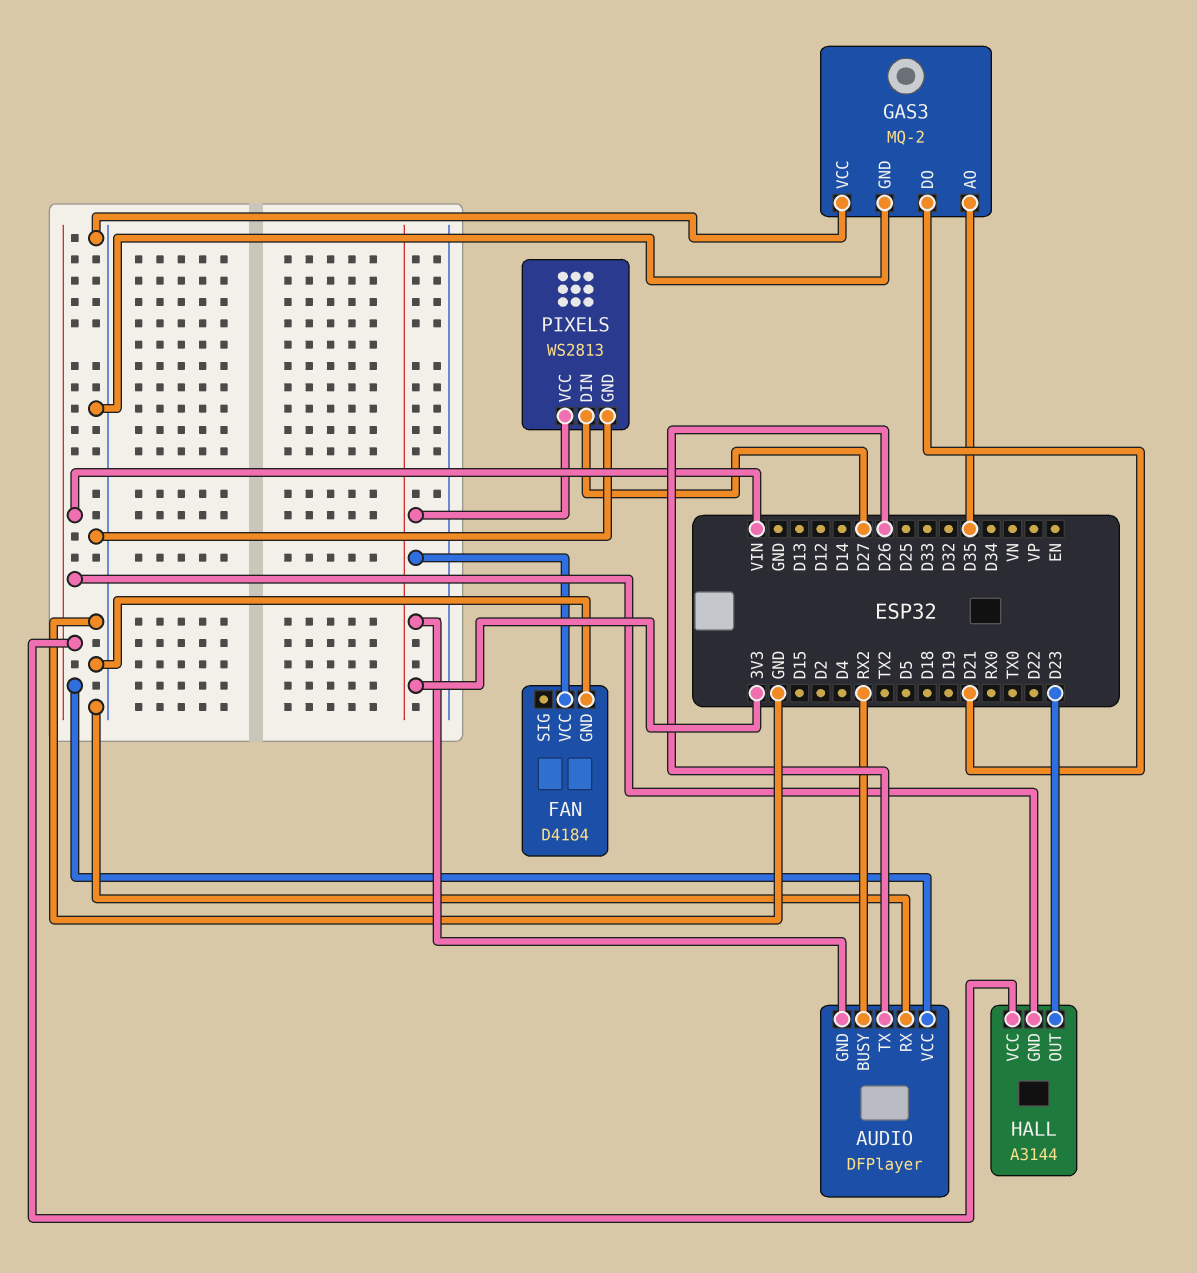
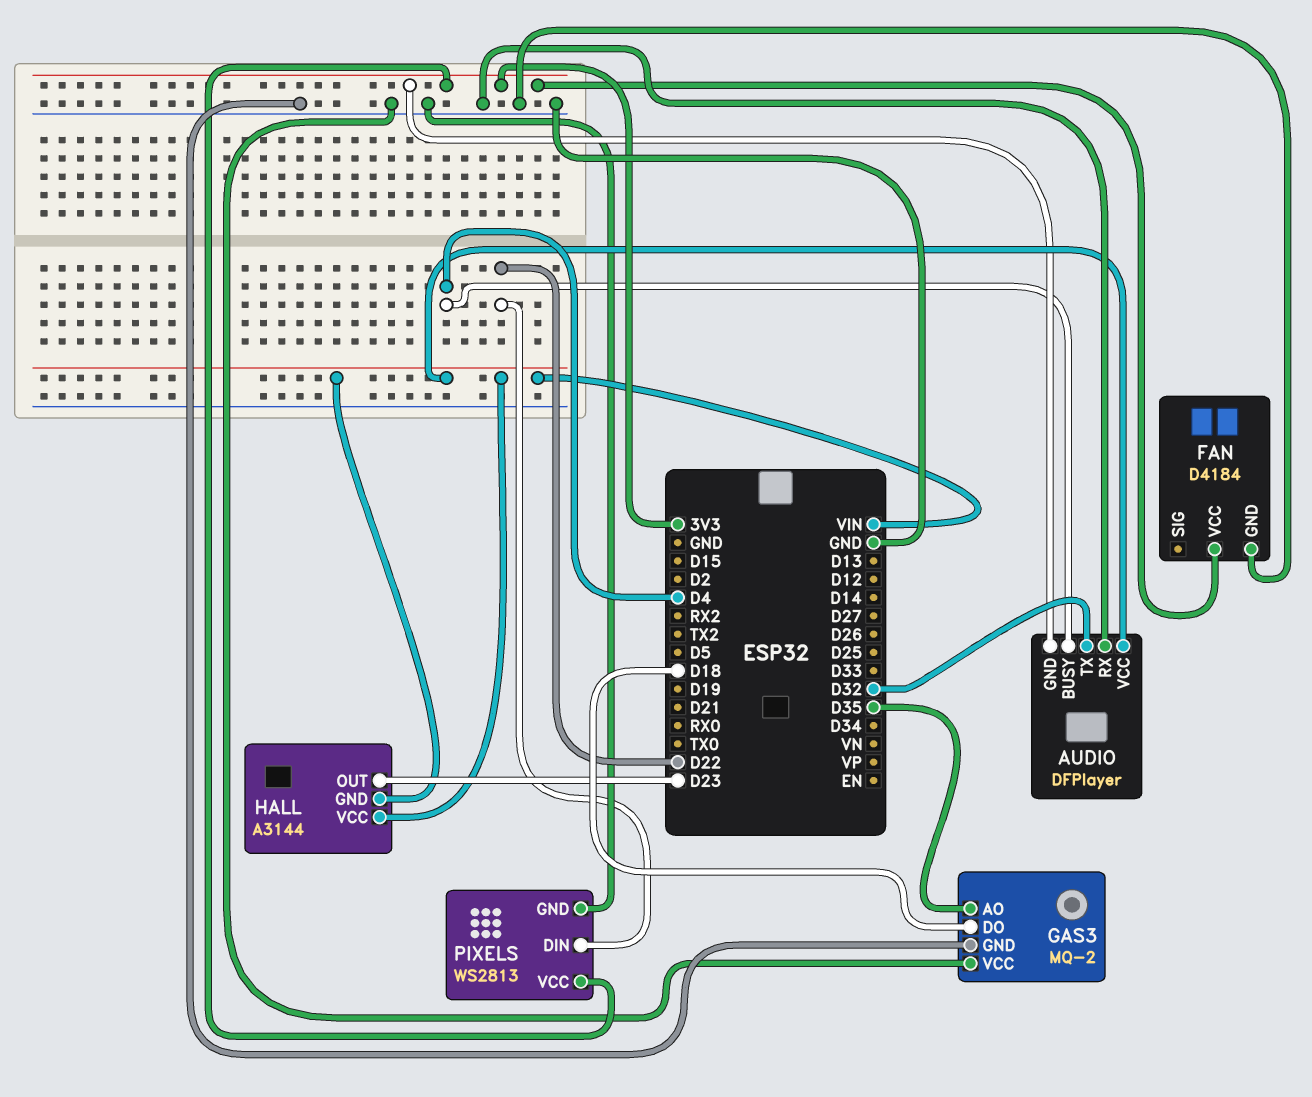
AUDIO pin BUSY: RX2 -> D4
AUDIO pin TX: D26 -> D32
GAS3 pin DO: D21 -> D18
PIXELS pin DIN: D27 -> D22

